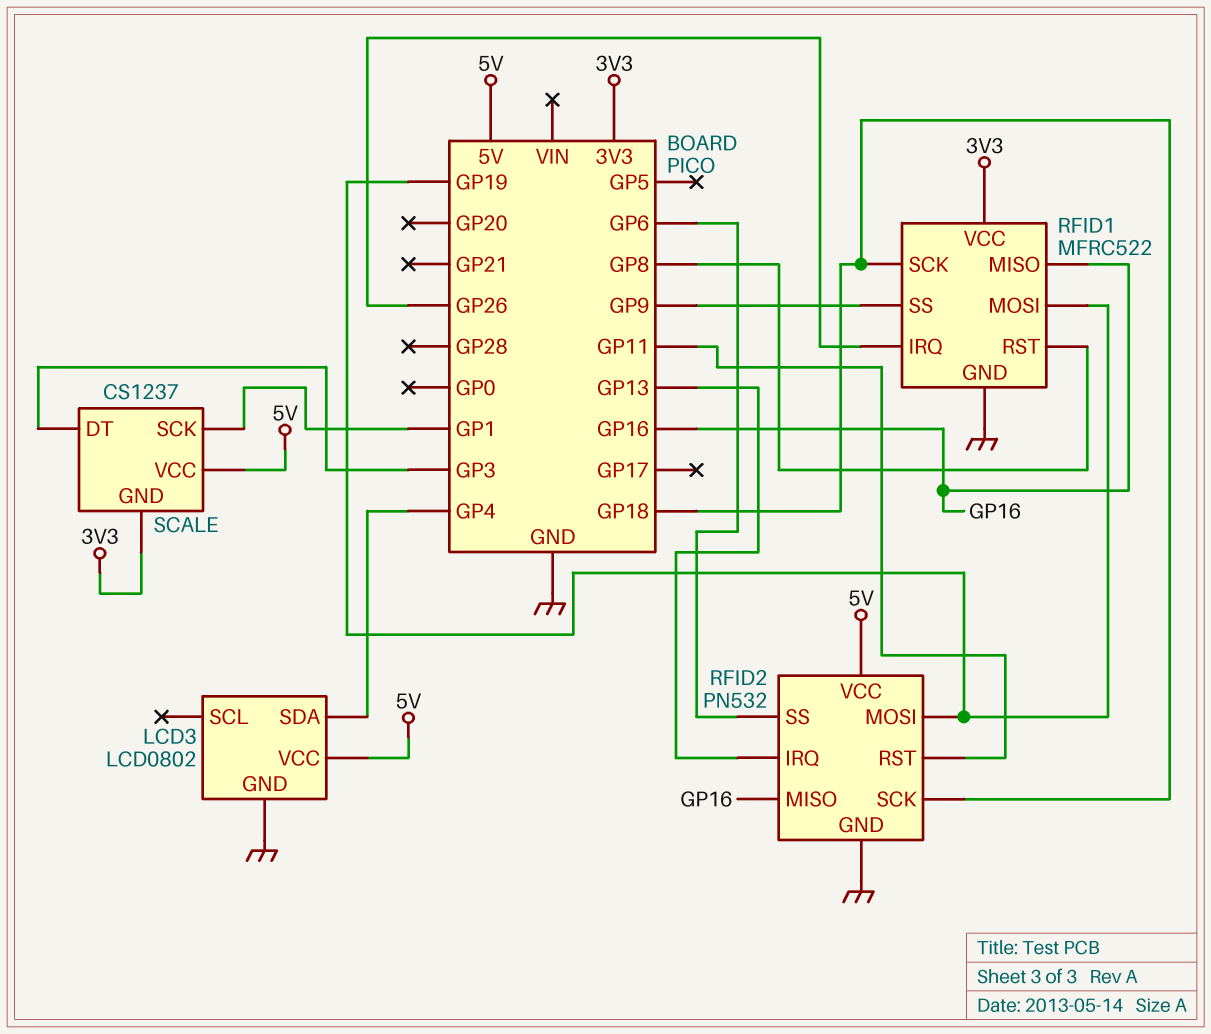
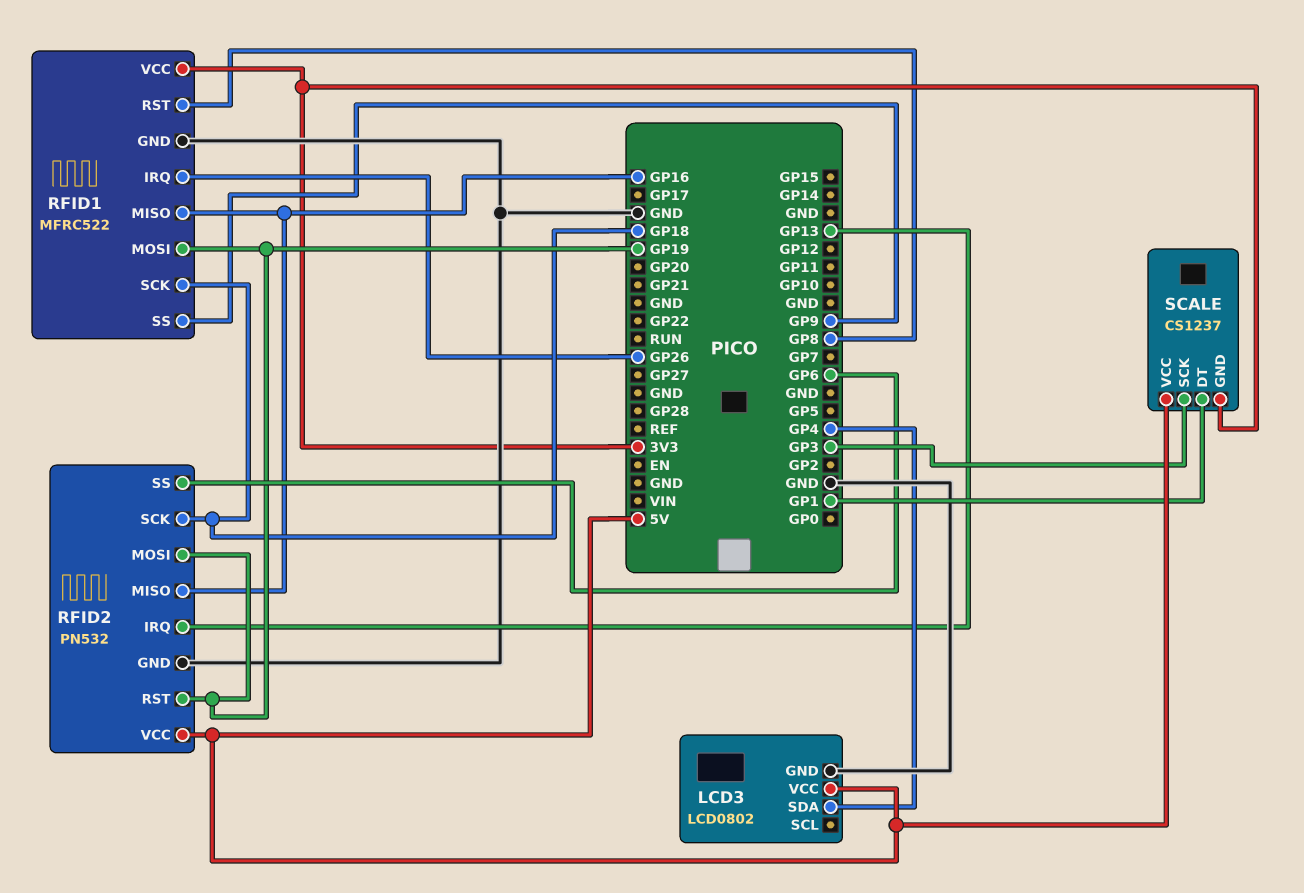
RFID2 pin RST: GP11 -> GP19
SCALE pin DT: GP3 -> GP1
SCALE pin SCK: GP1 -> GP3

